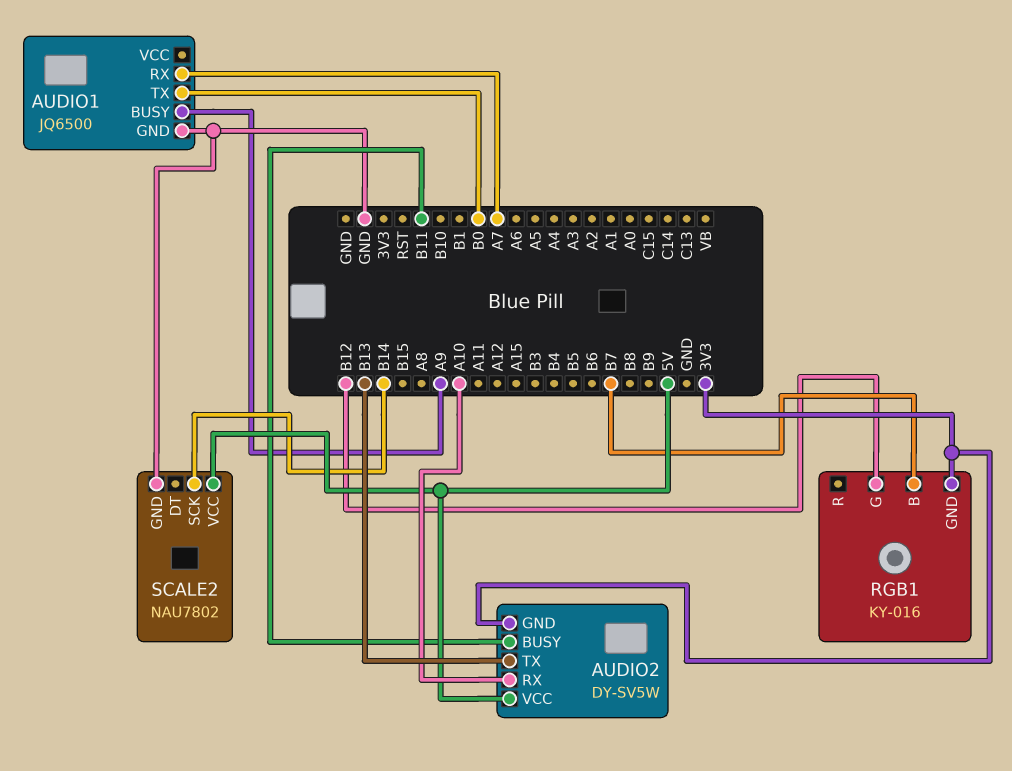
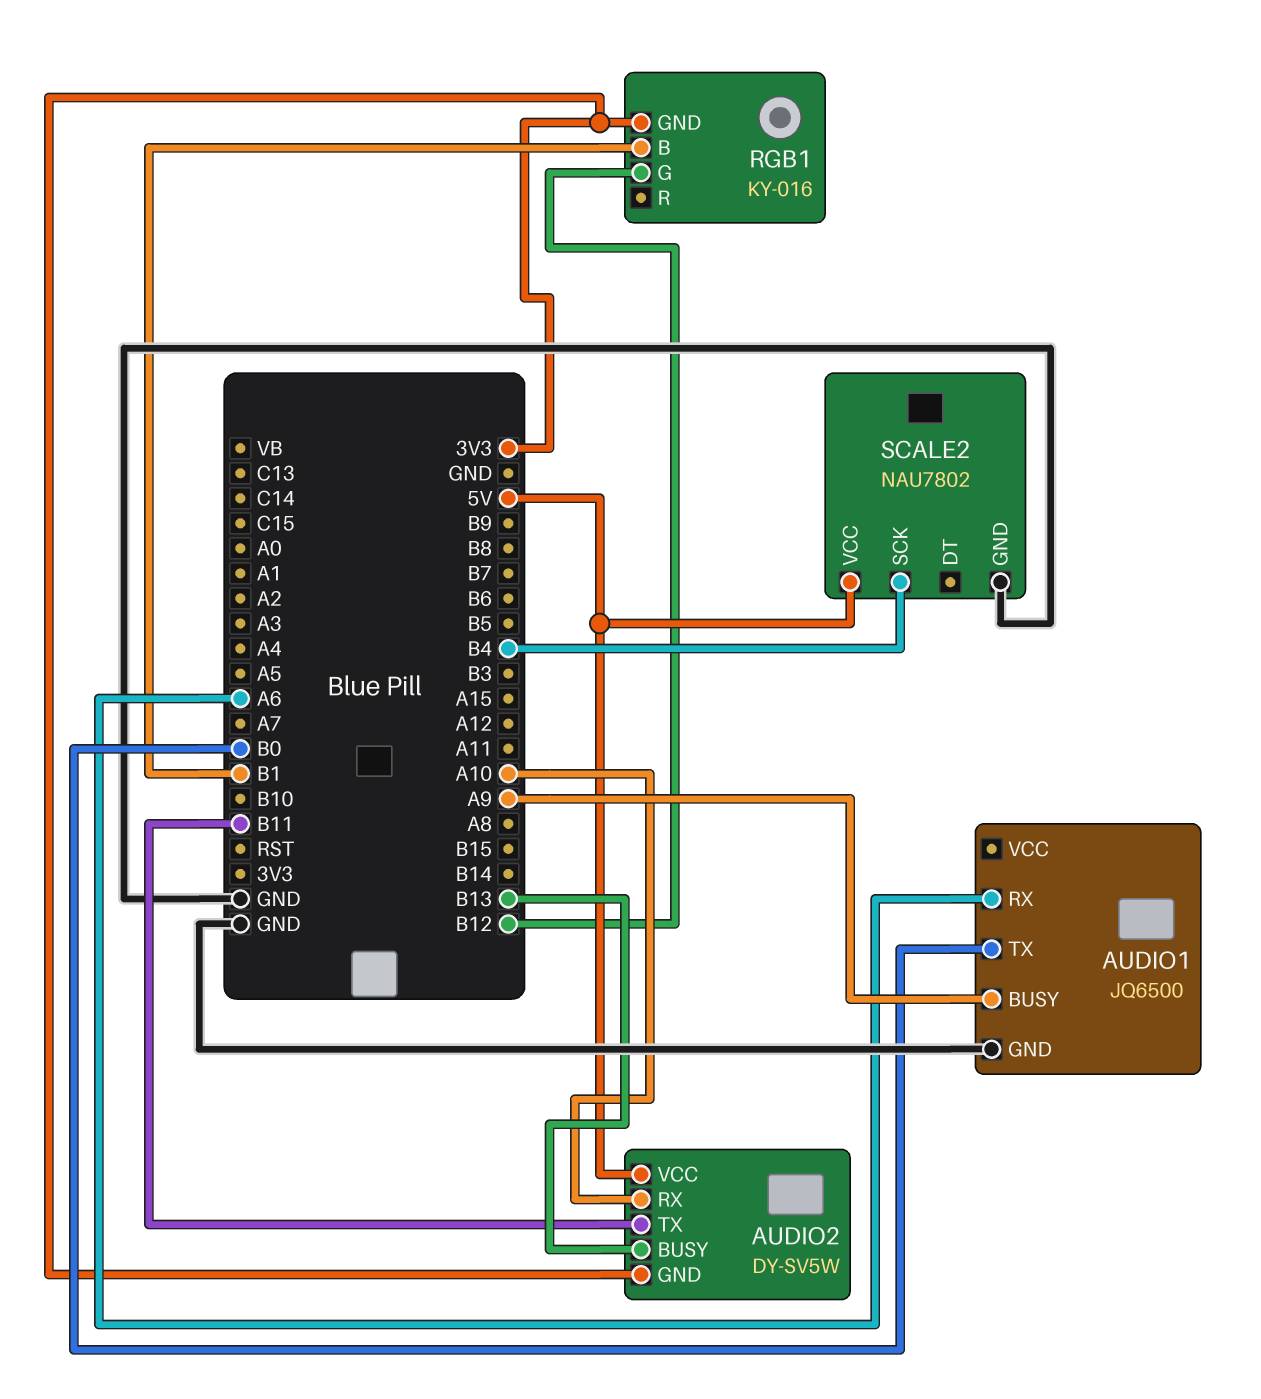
AUDIO1 pin RX: A7 -> A6
AUDIO2 pin BUSY: B11 -> B13
AUDIO2 pin TX: B13 -> B11
RGB1 pin B: B7 -> B1
SCALE2 pin SCK: B14 -> B4

